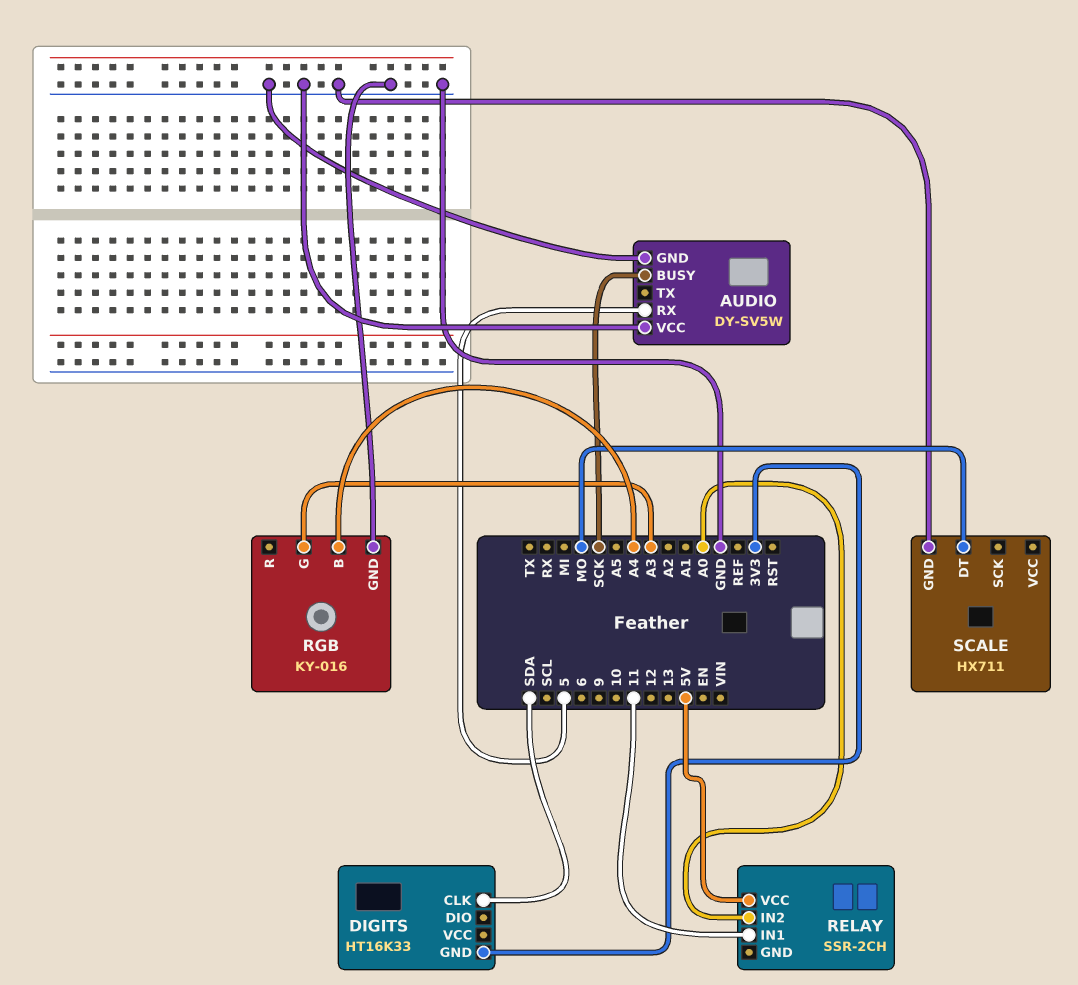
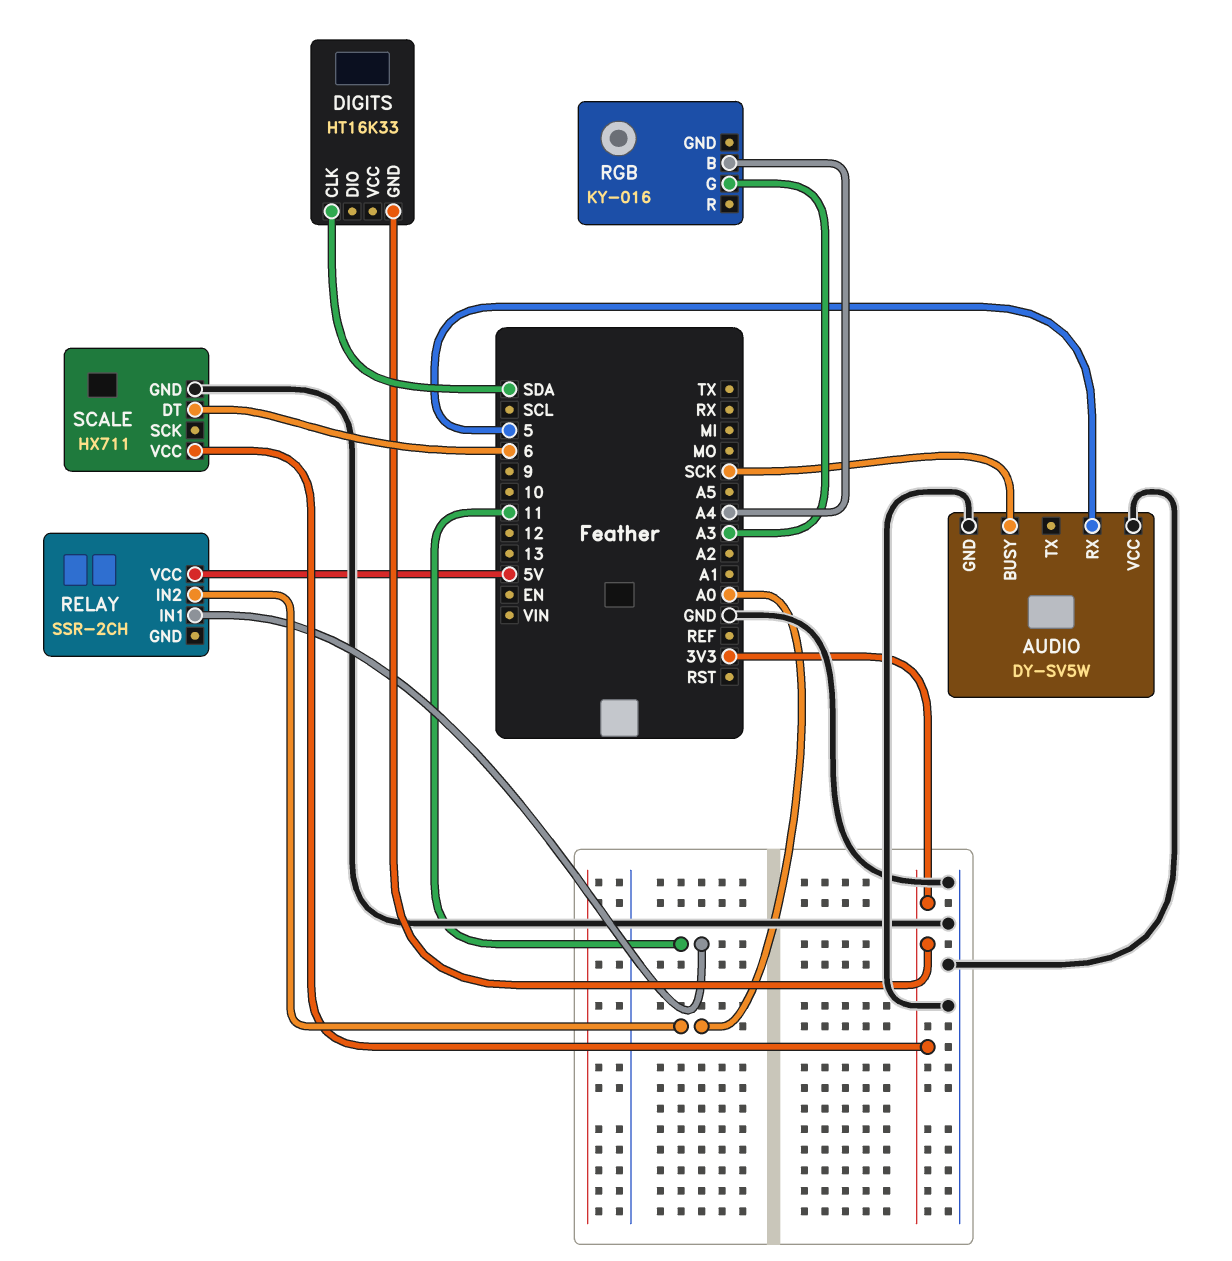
RGB pin GND: GND -> none
SCALE pin DT: MO -> 6
SCALE pin VCC: none -> 3V3

